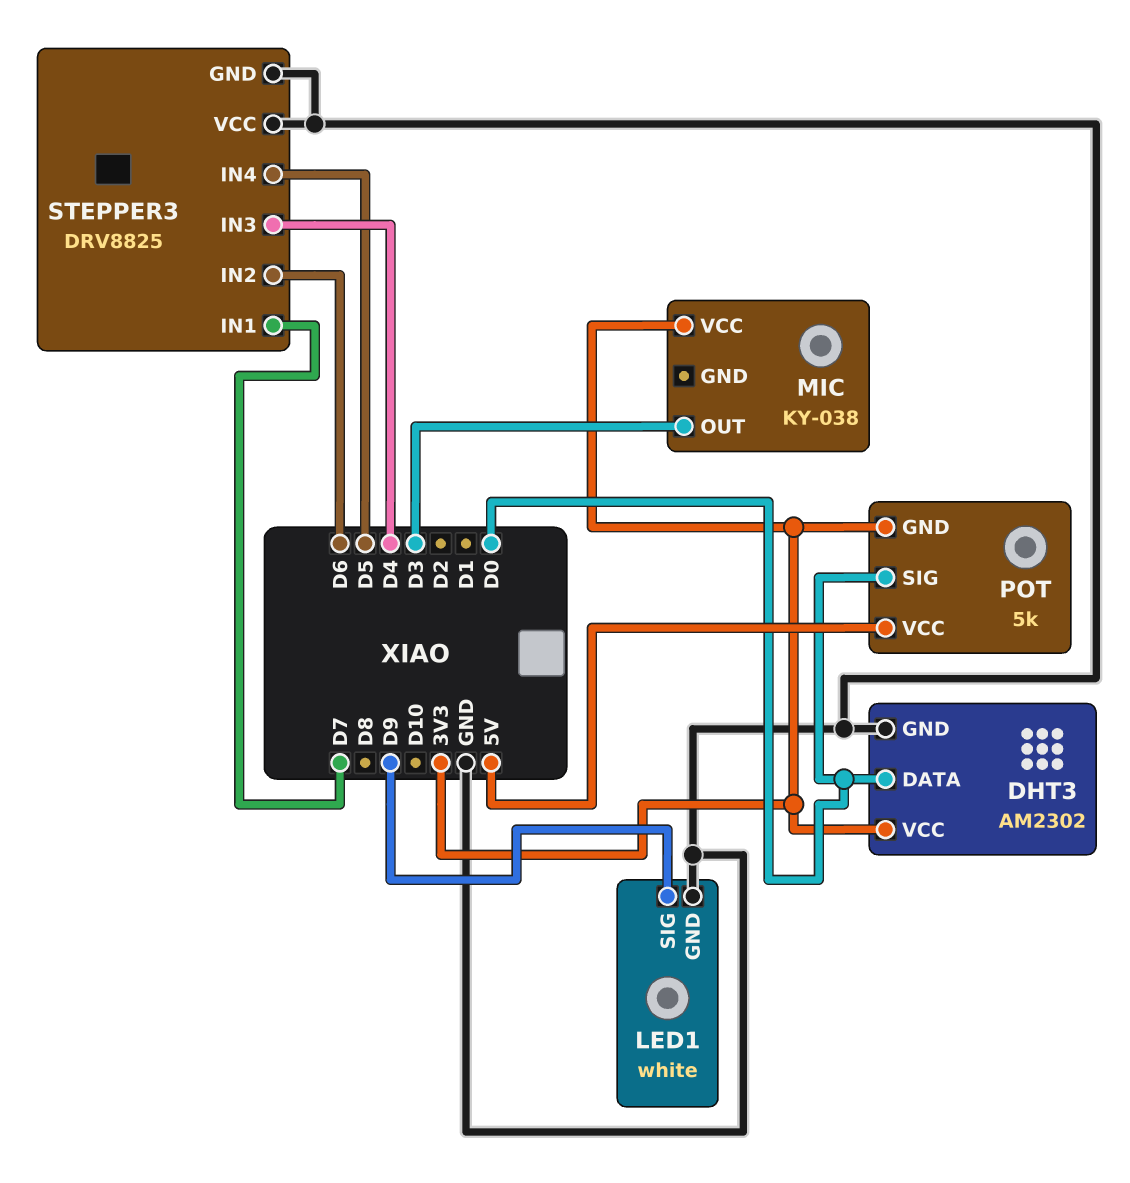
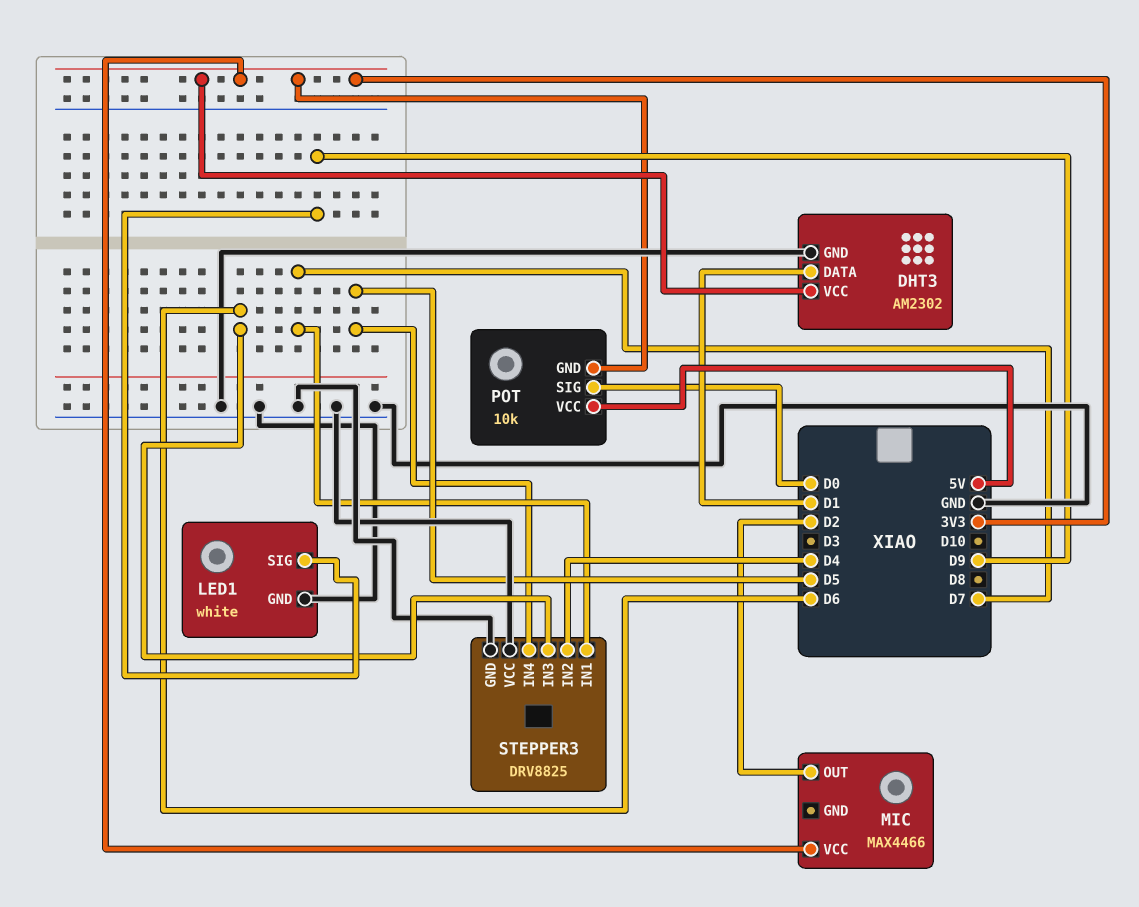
DHT3 pin DATA: D0 -> D1
MIC: KY-038 -> MAX4466
MIC pin OUT: D3 -> D2
POT: 5k -> 10k
STEPPER3 pin IN2: D6 -> D4
STEPPER3 pin IN3: D4 -> D6

